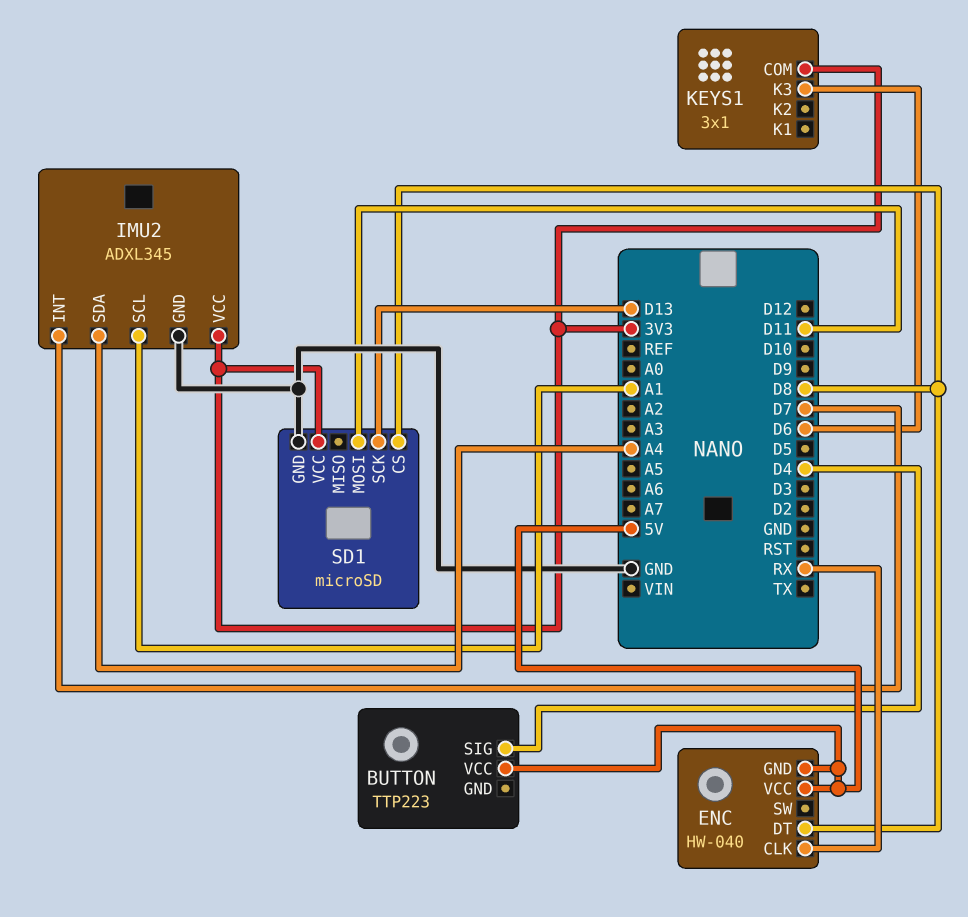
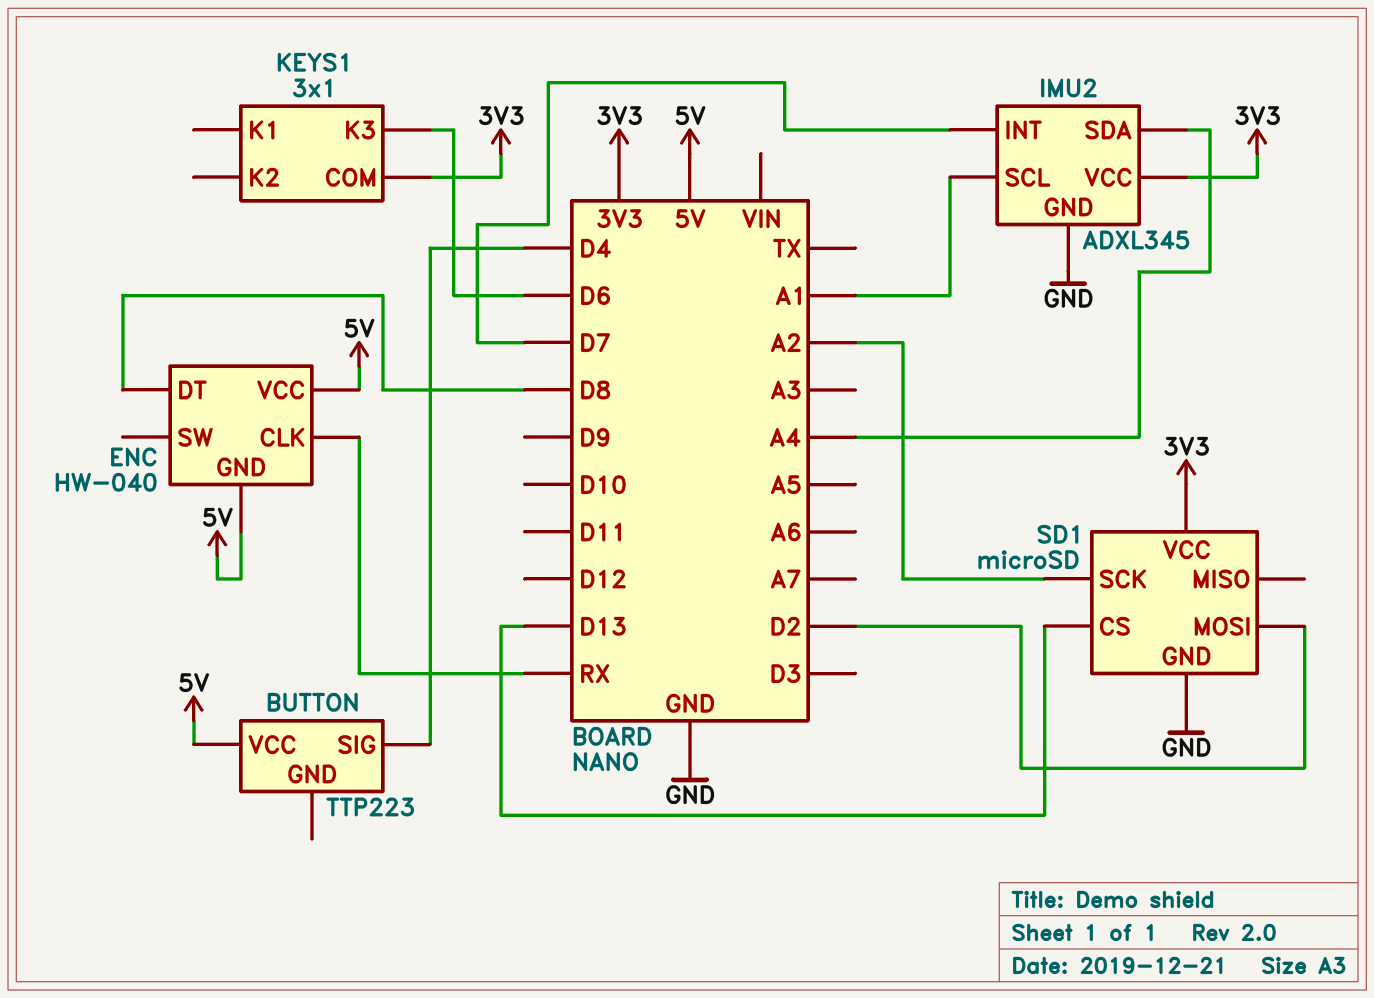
SD1 pin CS: D8 -> D13
SD1 pin MOSI: D11 -> D2
SD1 pin SCK: D13 -> A2

